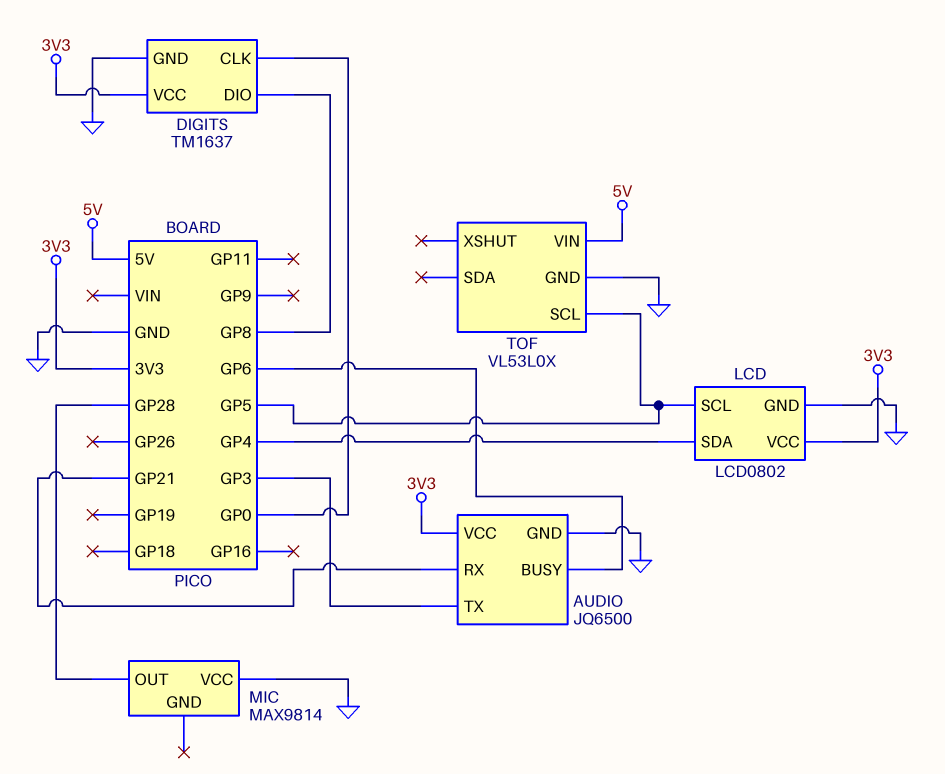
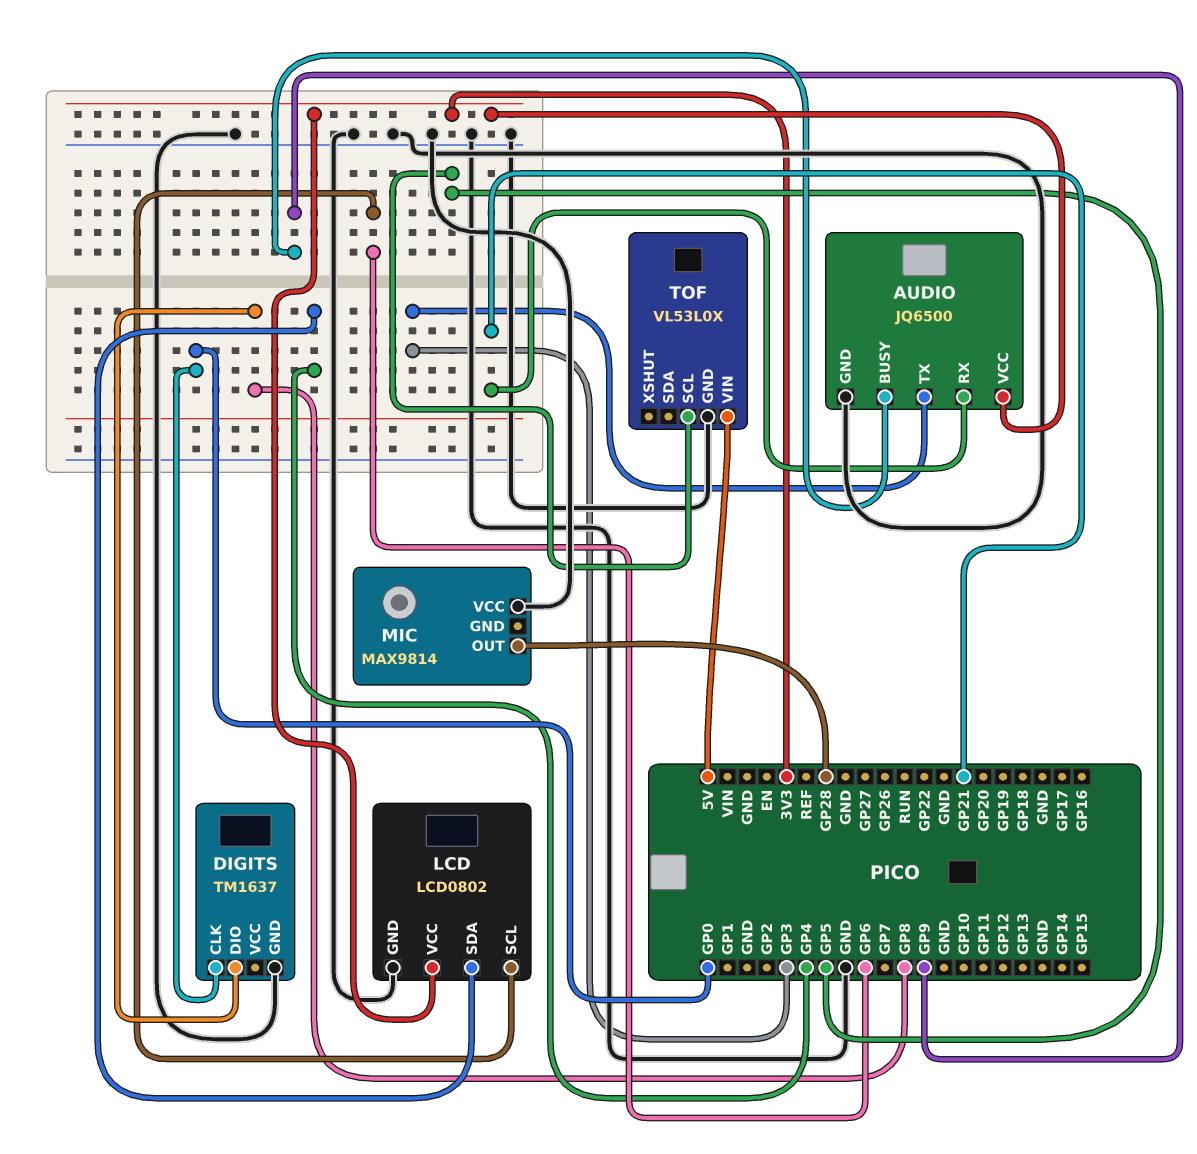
AUDIO pin BUSY: GP6 -> GP9
DIGITS pin VCC: 3V3 -> none
LCD pin SCL: GP5 -> GP6

